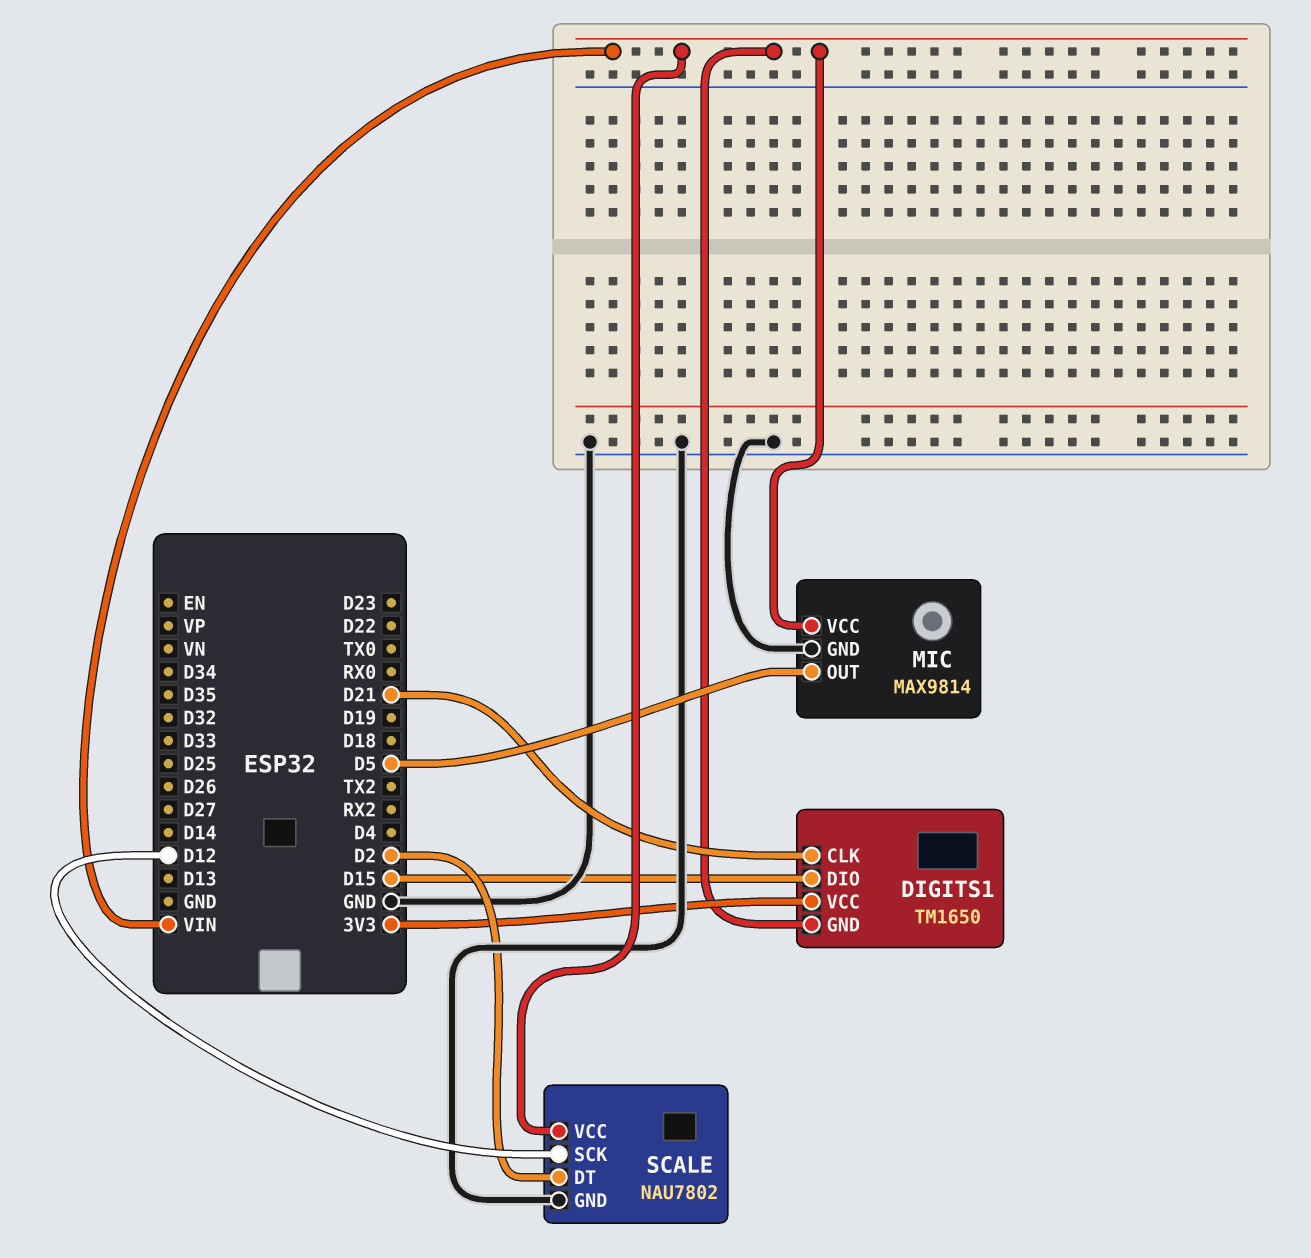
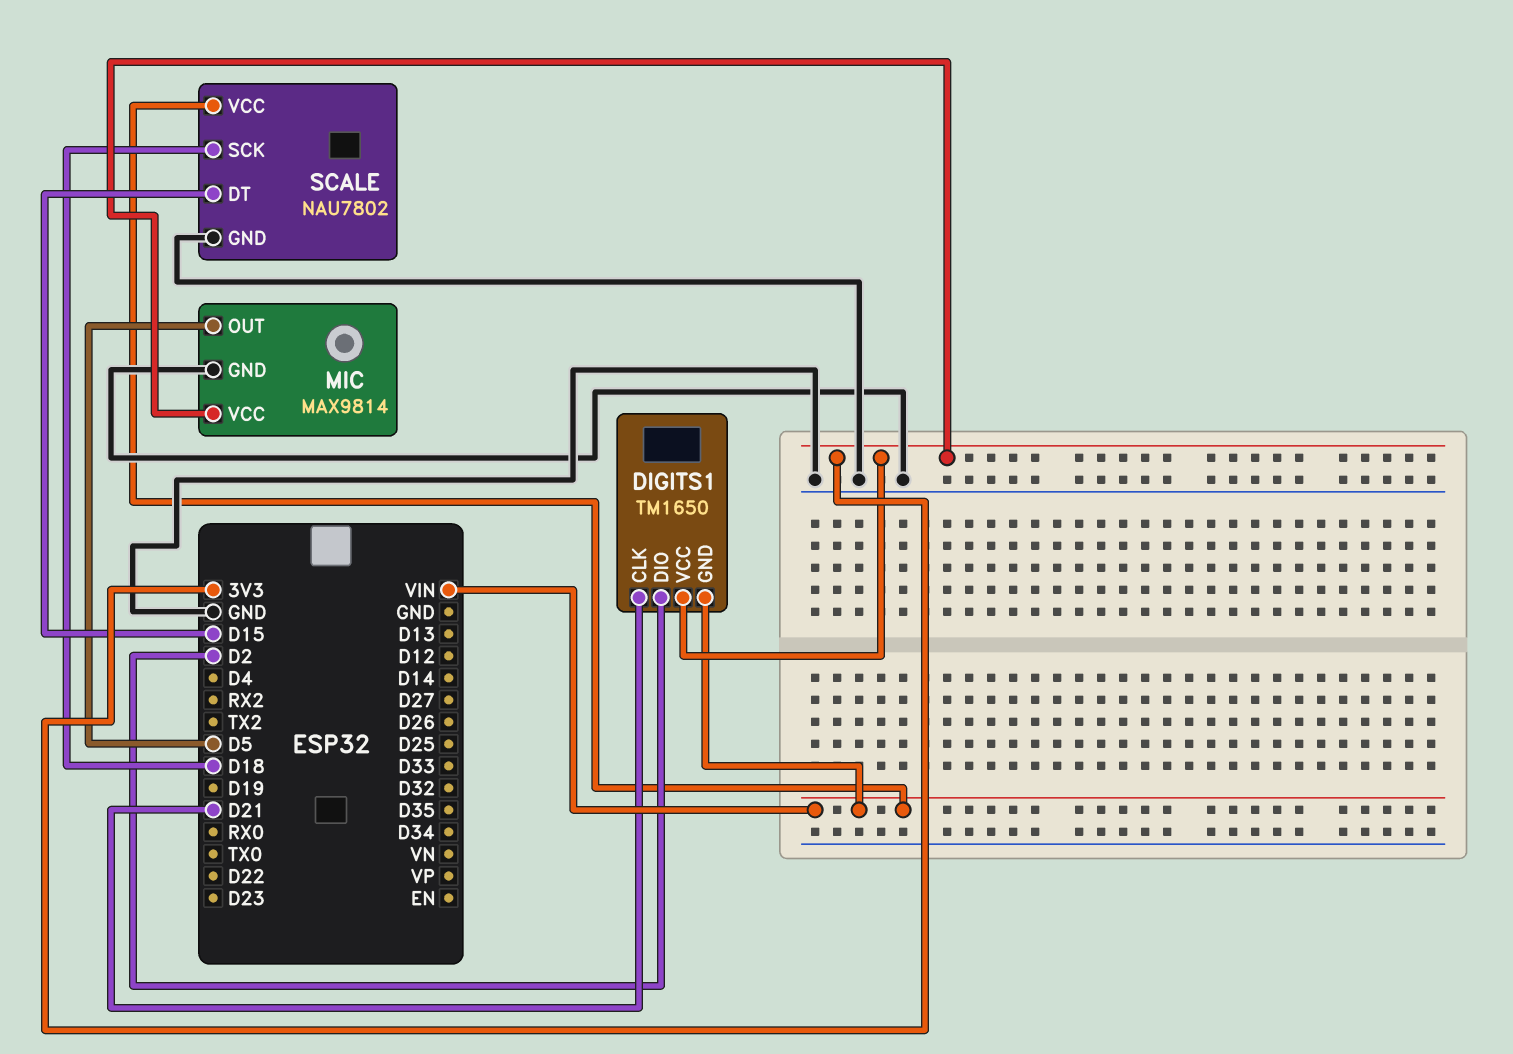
DIGITS1 pin DIO: D15 -> D2
MIC pin VCC: VIN -> 3V3
SCALE pin DT: D2 -> D15
SCALE pin SCK: D12 -> D18

